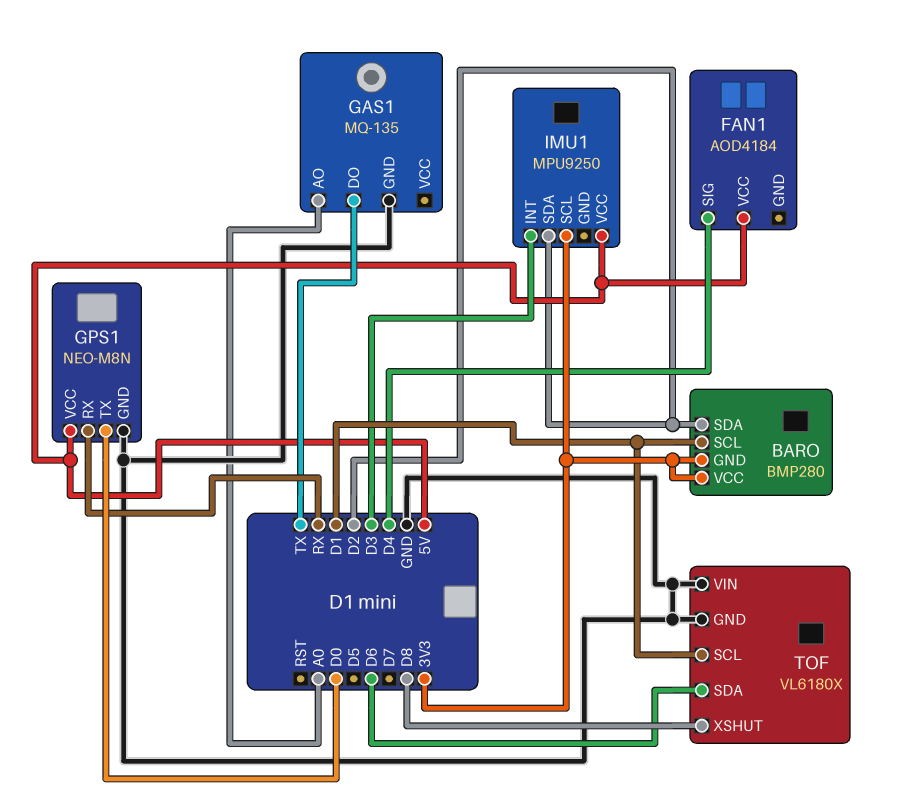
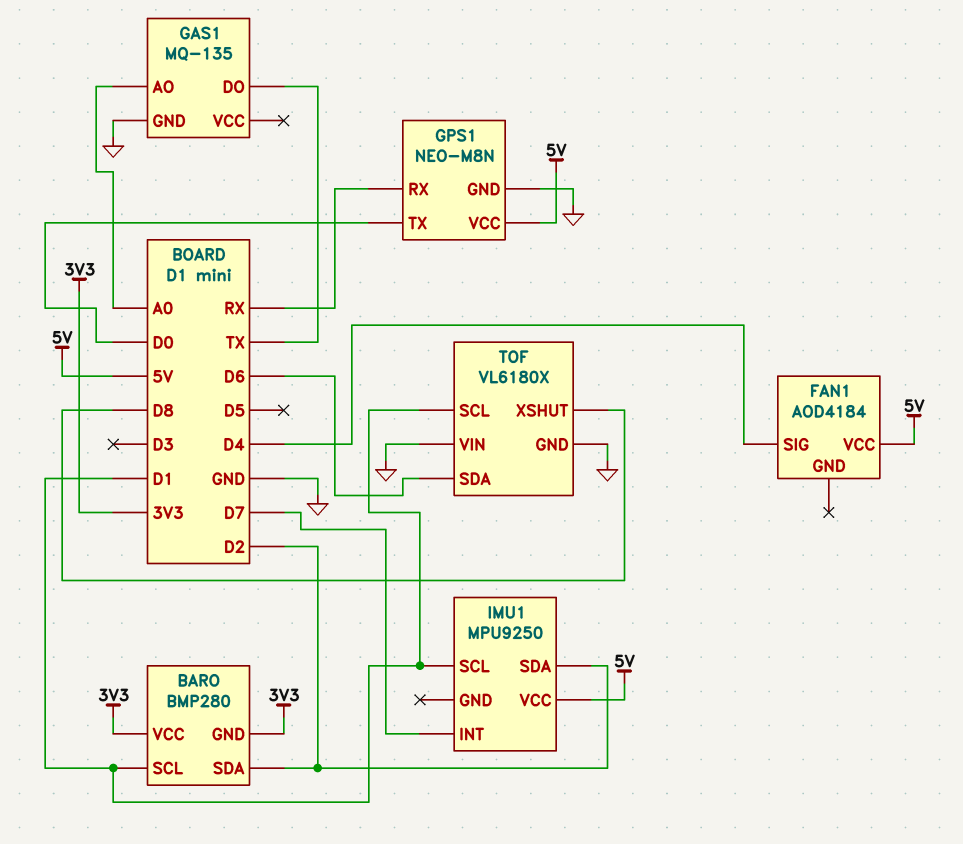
IMU1 pin INT: D3 -> D7
IMU1 pin SCL: 3V3 -> D1

